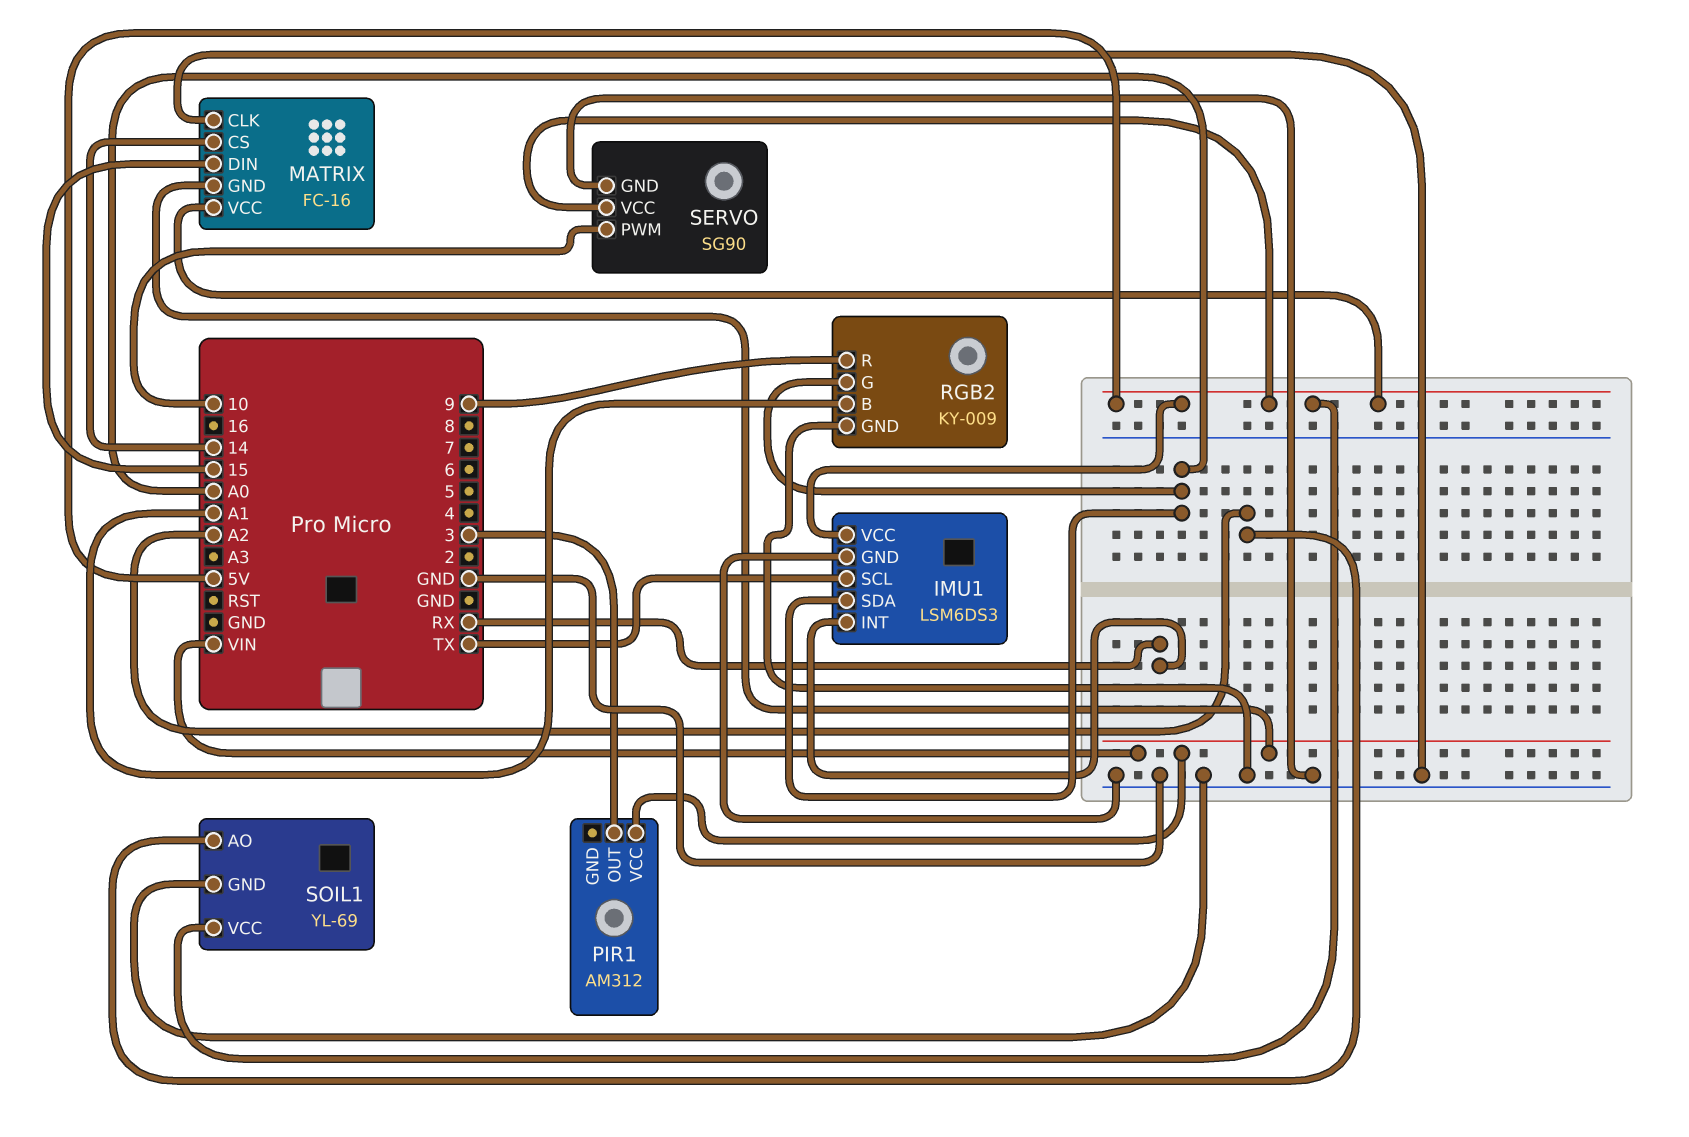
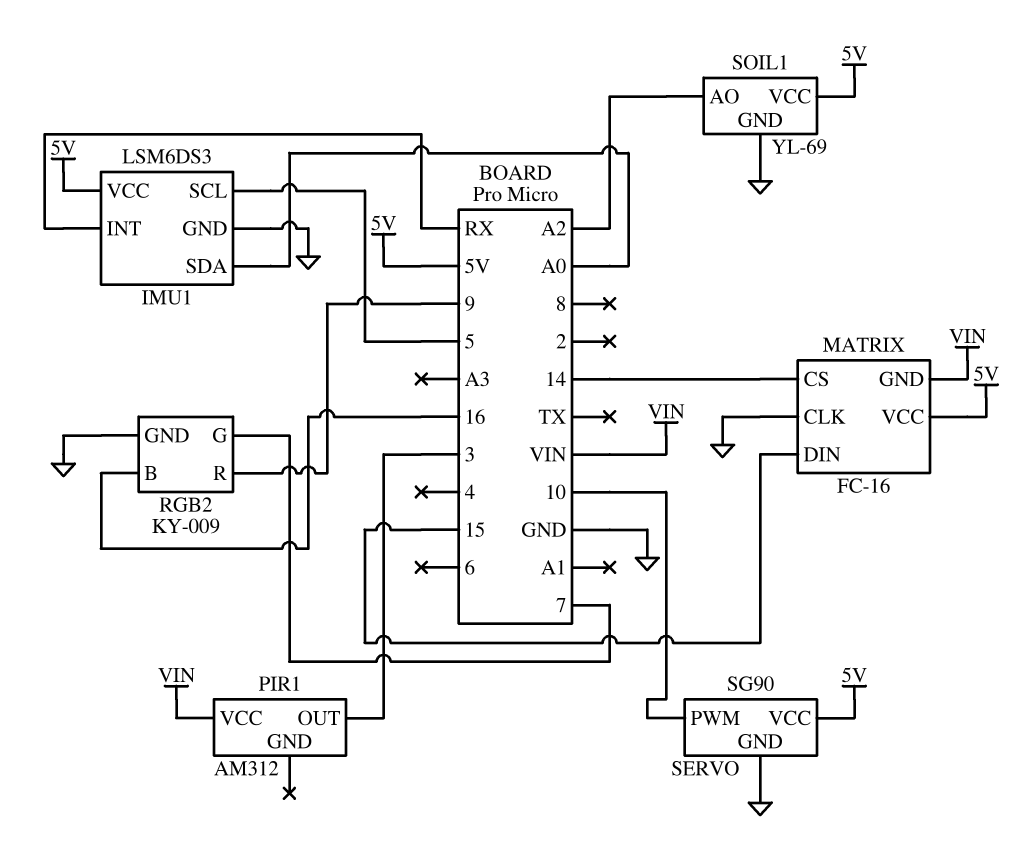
IMU1 pin SCL: TX -> 5
RGB2 pin B: A1 -> 16
RGB2 pin G: A0 -> 7

